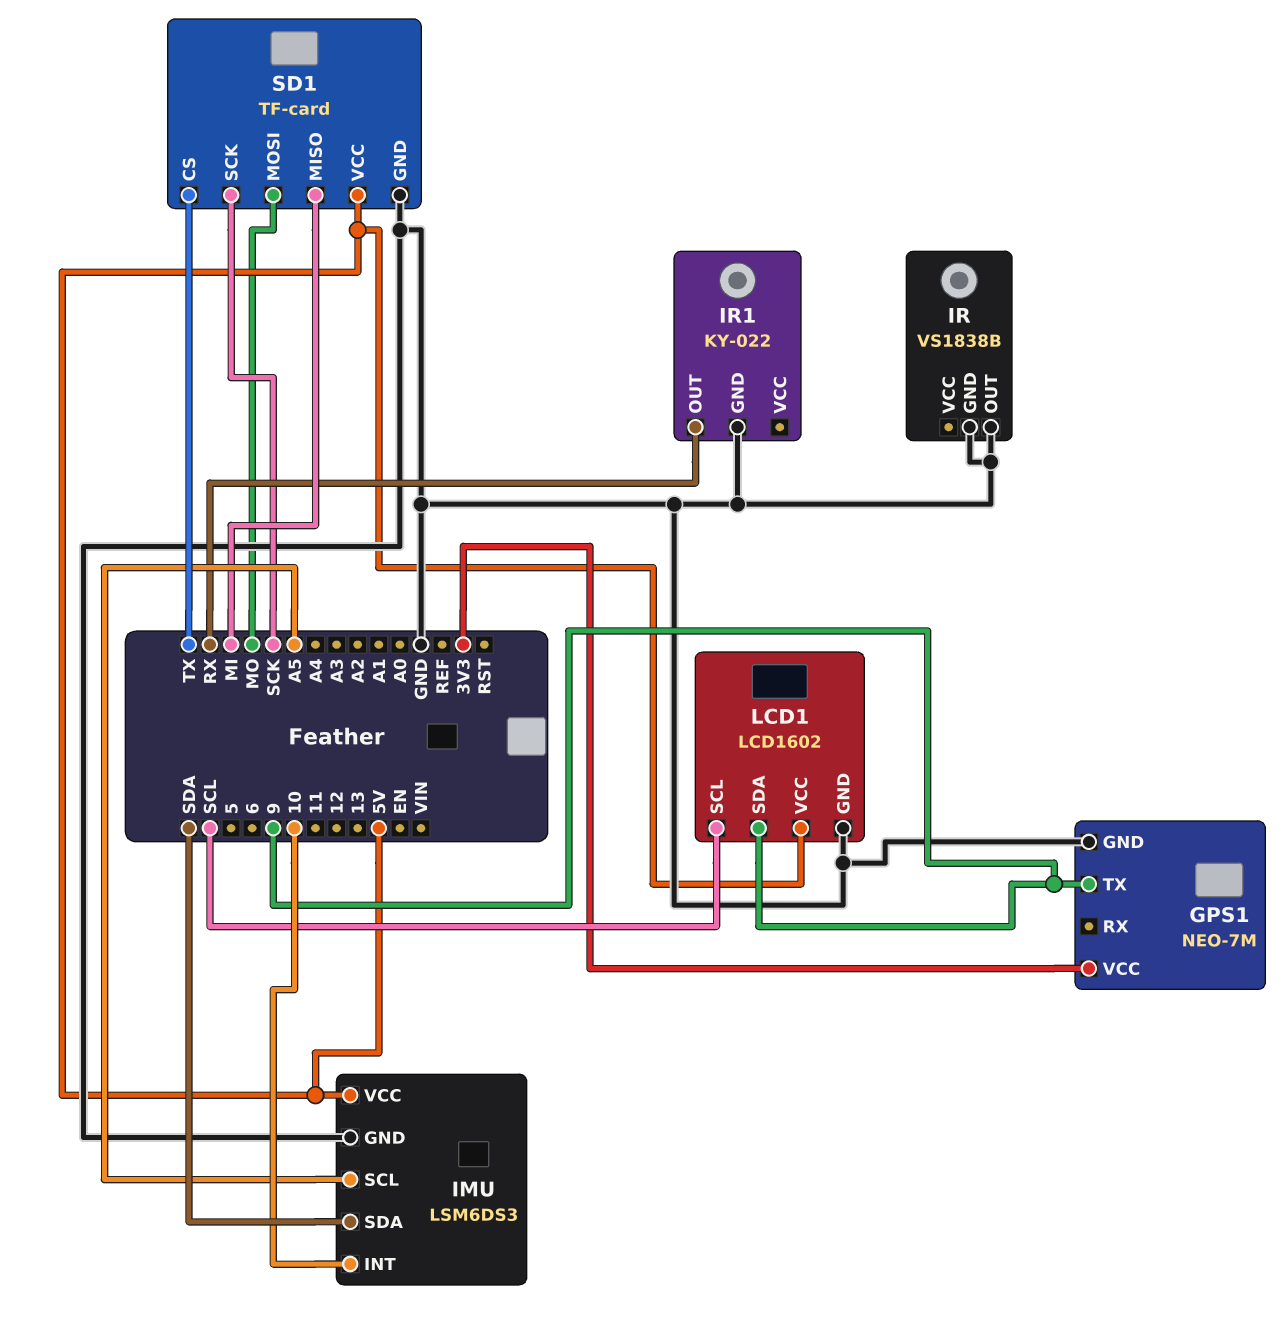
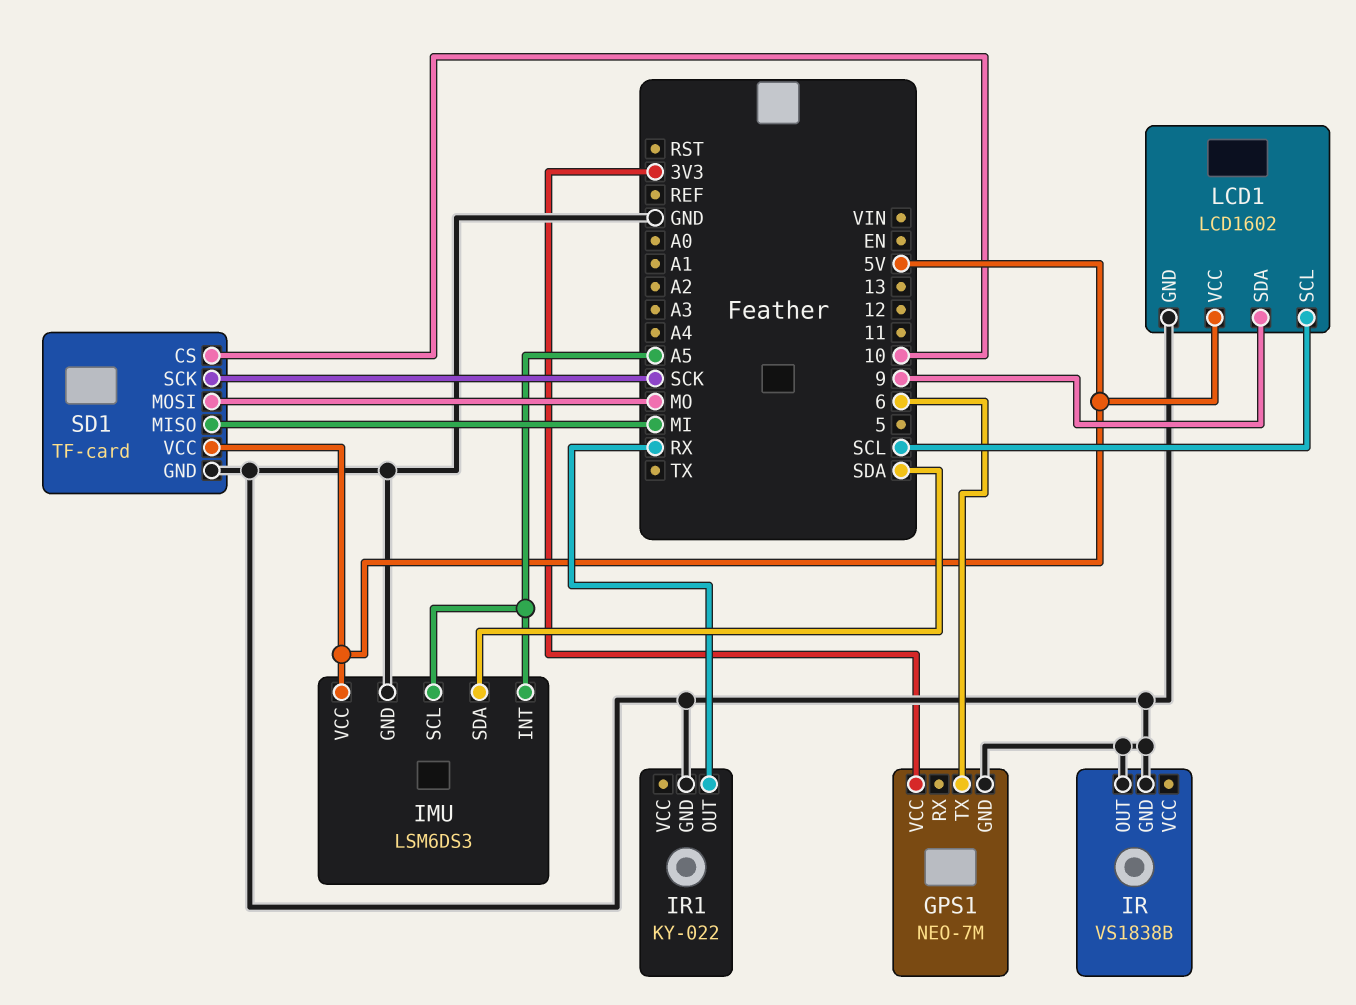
GPS1 pin TX: 9 -> 6
IMU pin INT: 10 -> A5
SD1 pin CS: TX -> 10

